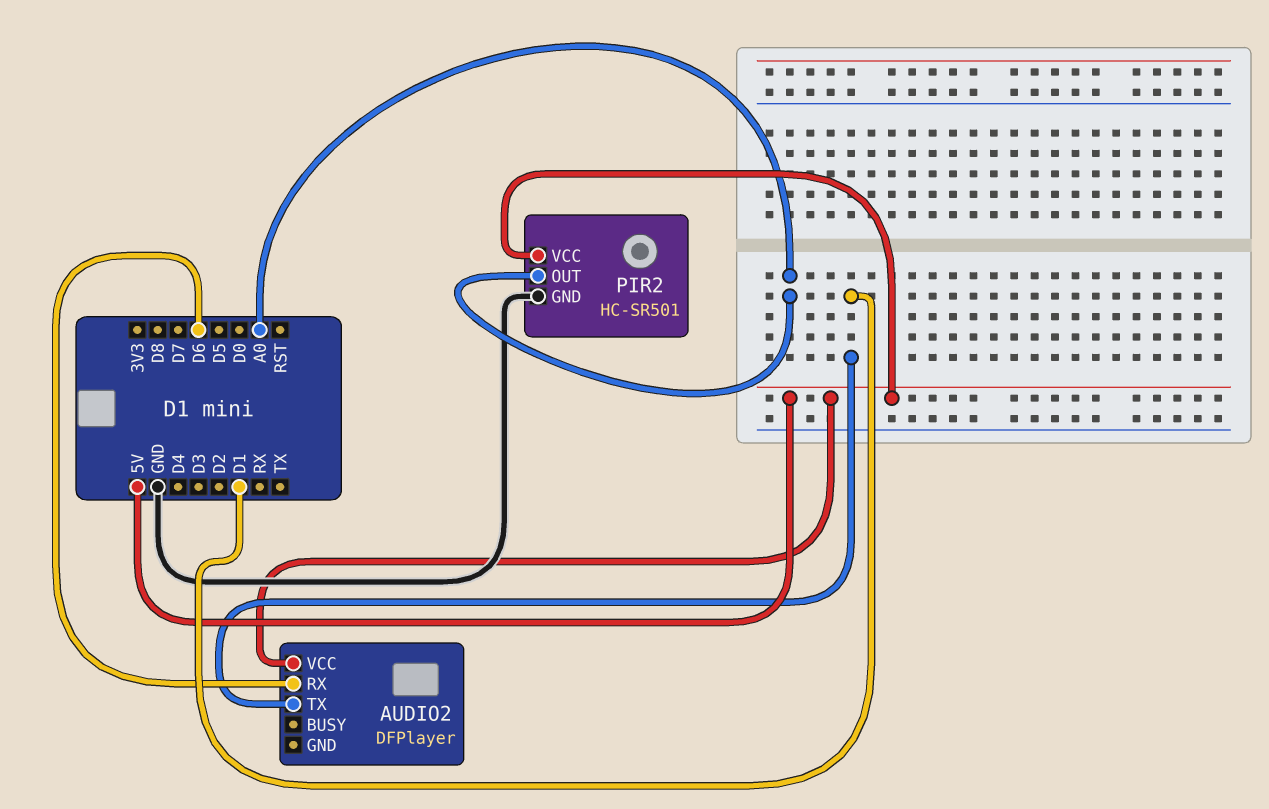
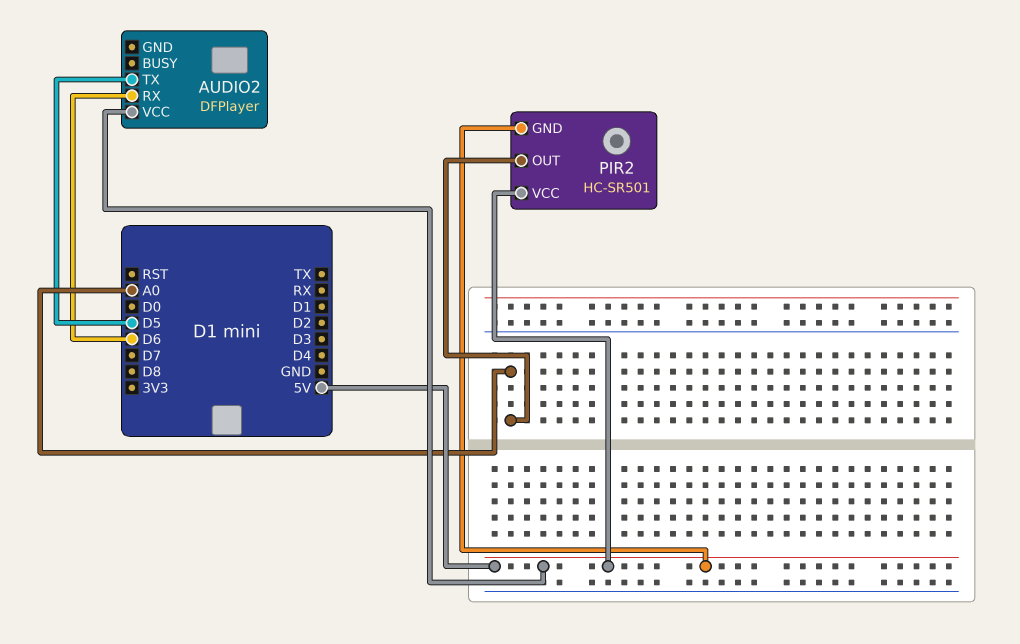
AUDIO2 pin TX: D1 -> D5
PIR2 pin GND: GND -> 5V

